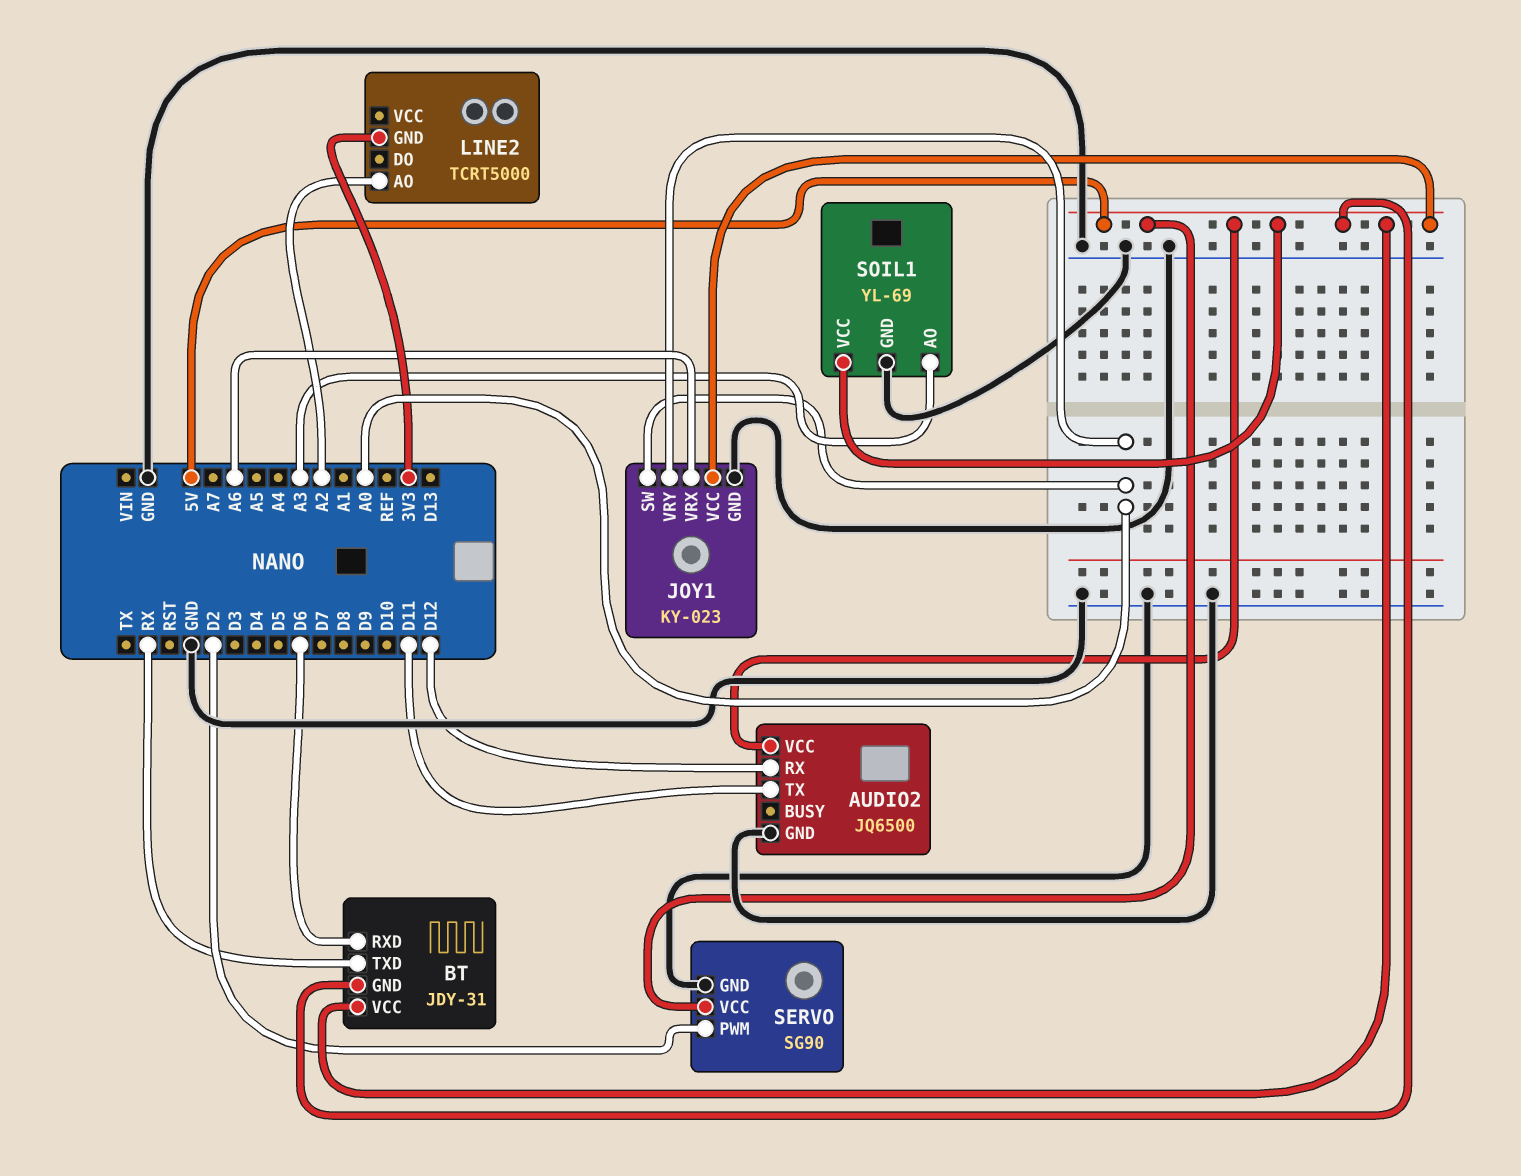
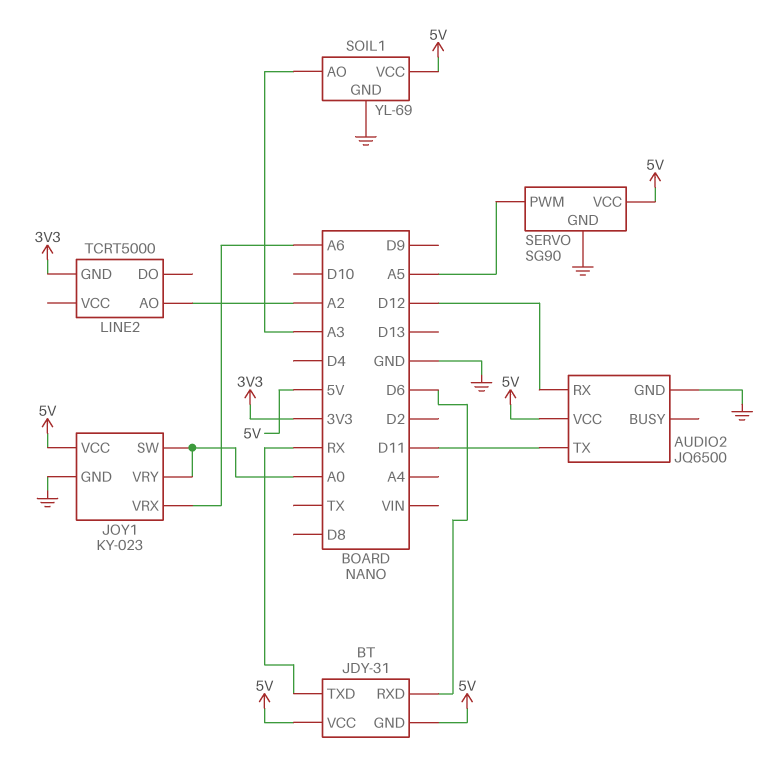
SERVO pin PWM: D2 -> A5

